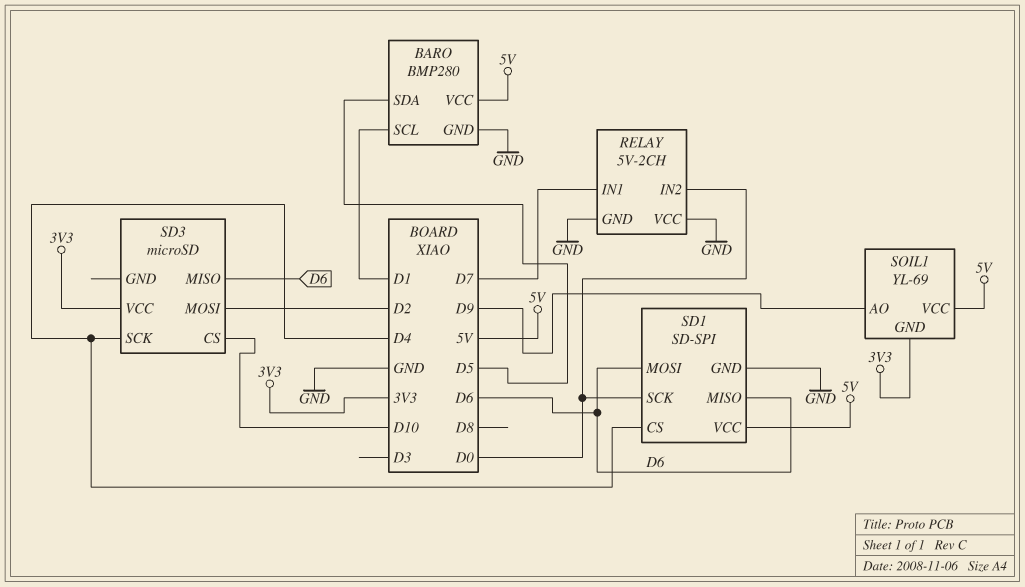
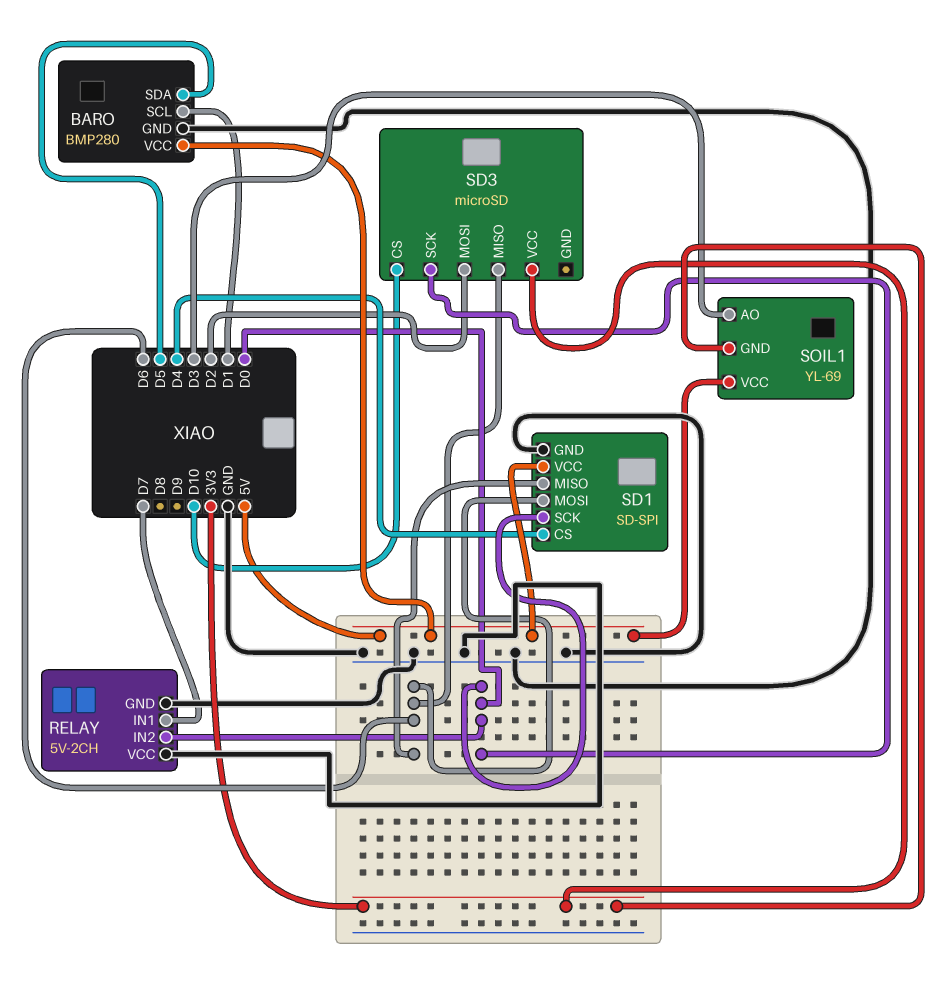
SD3 pin SCK: D4 -> D0
SOIL1 pin AO: D9 -> D3

